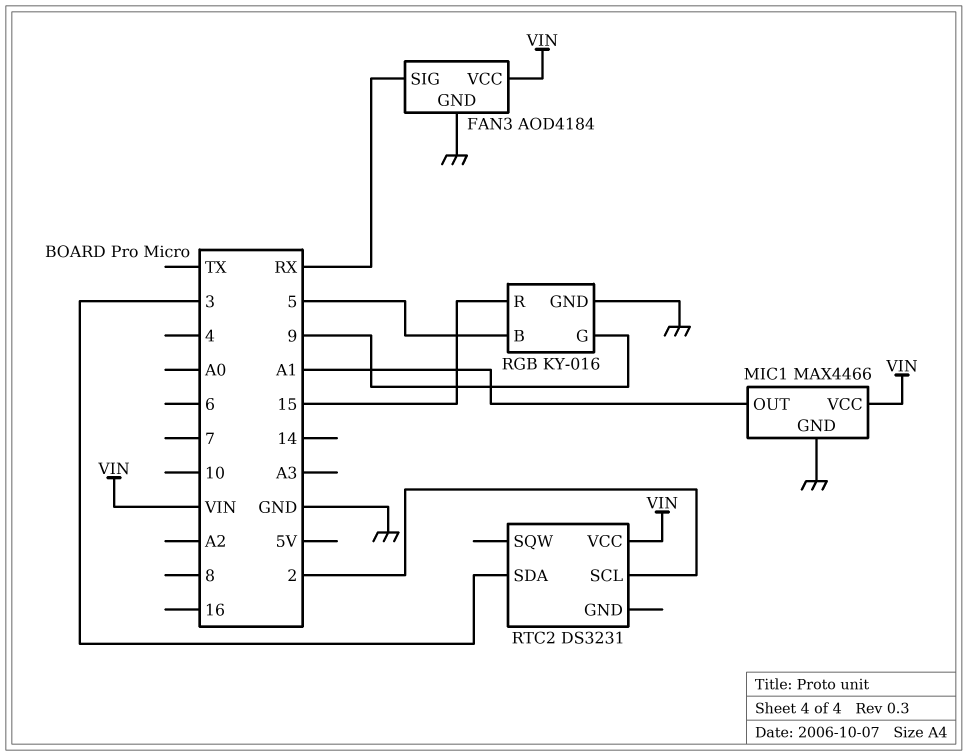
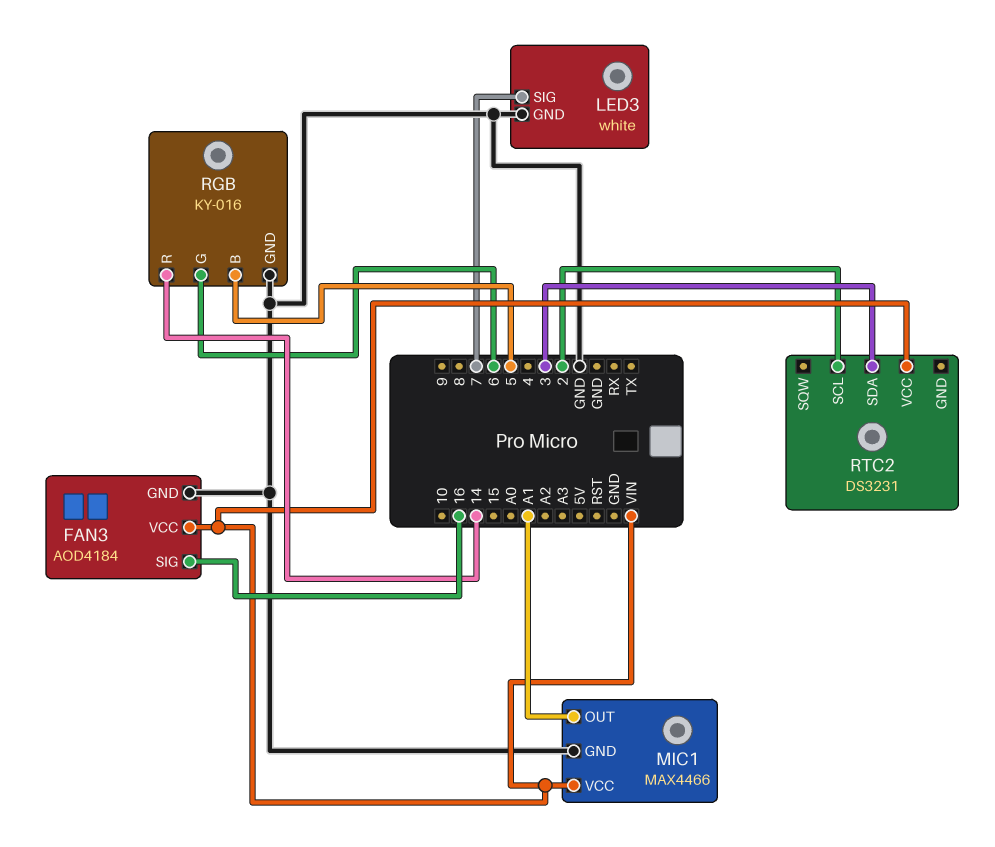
FAN3 pin SIG: RX -> 16
LED3: none -> white
LED3 pin GND: none -> GND
LED3 pin SIG: none -> 7
RGB pin G: 9 -> 6
RGB pin R: 15 -> 14

